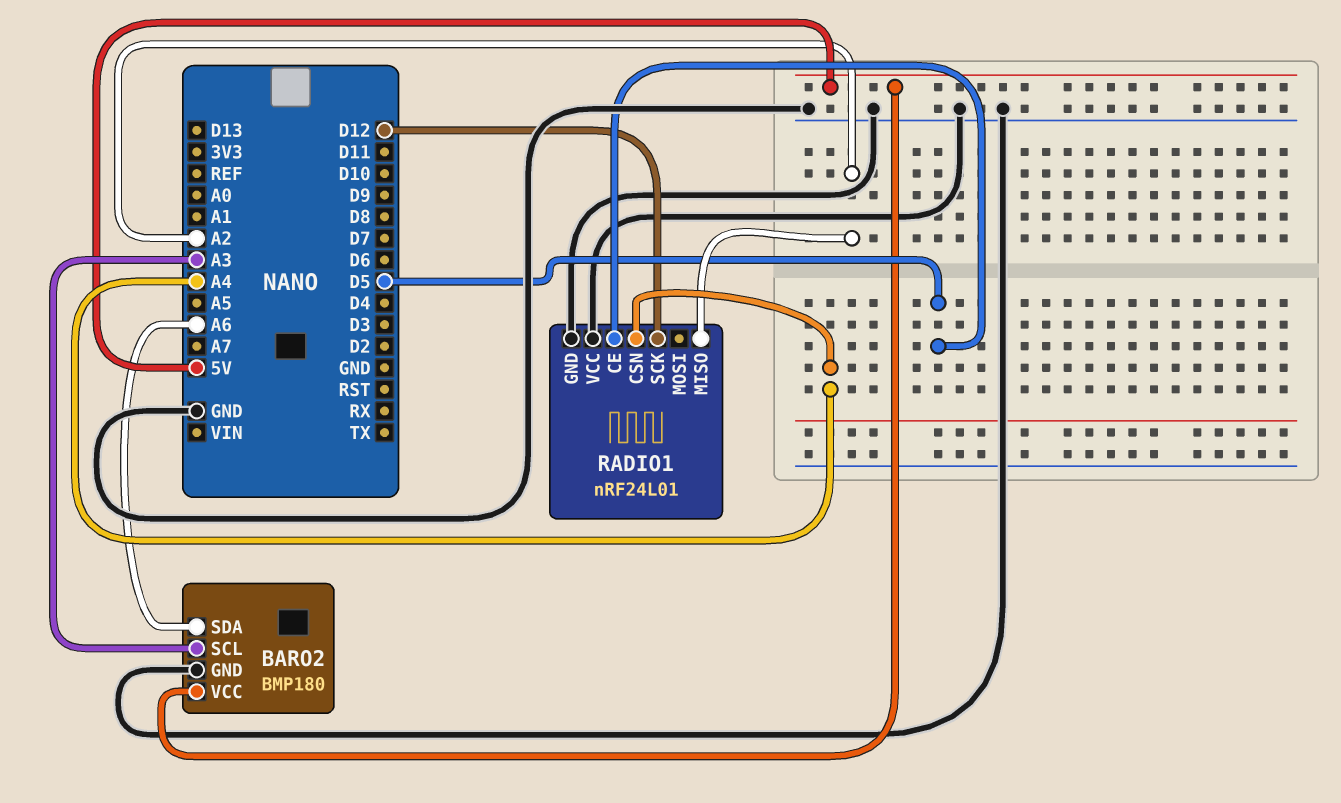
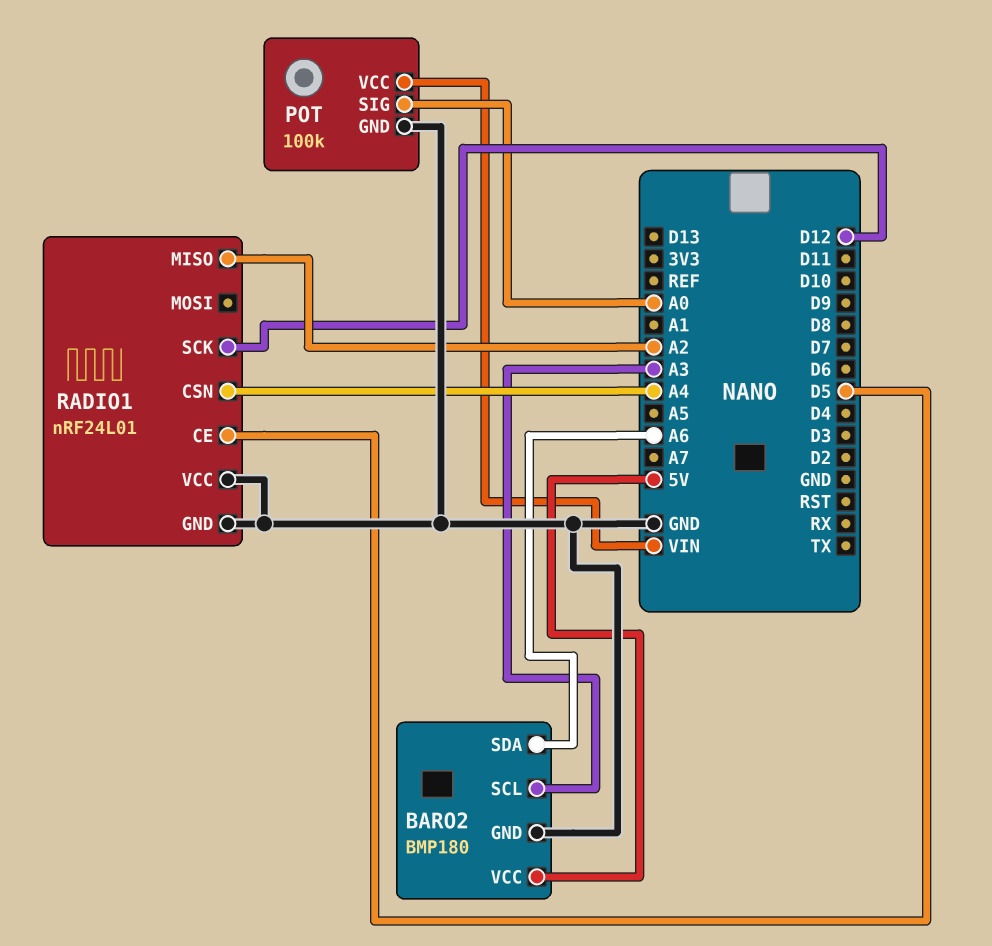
POT: none -> 100k
POT pin GND: none -> GND
POT pin SIG: none -> A0
POT pin VCC: none -> VIN

